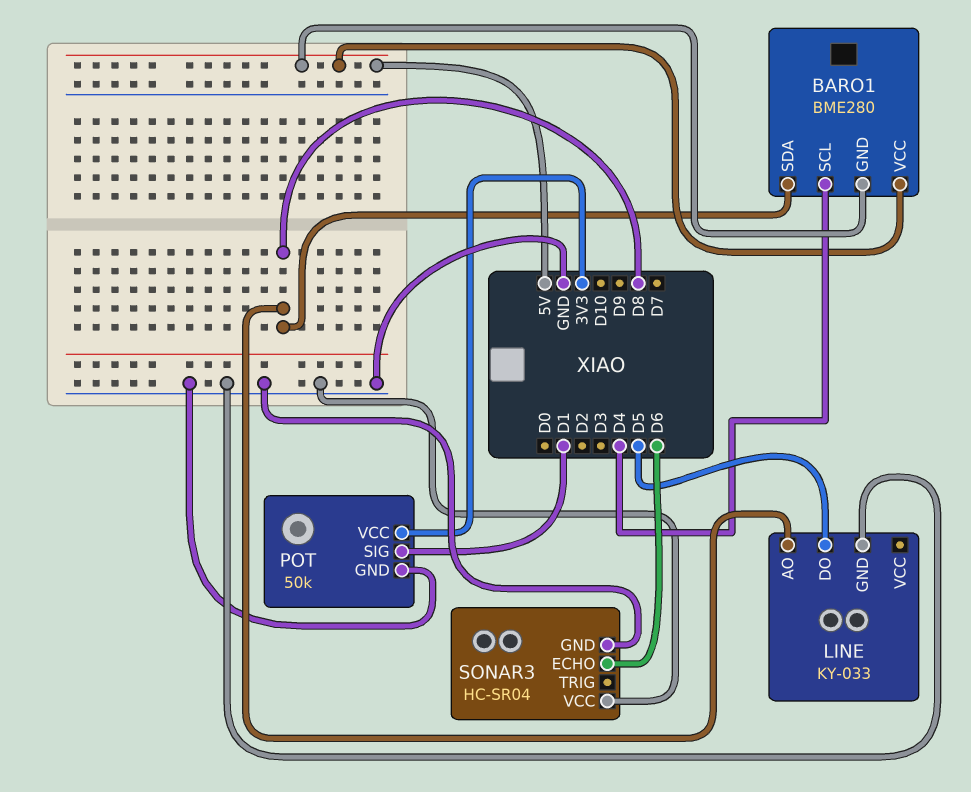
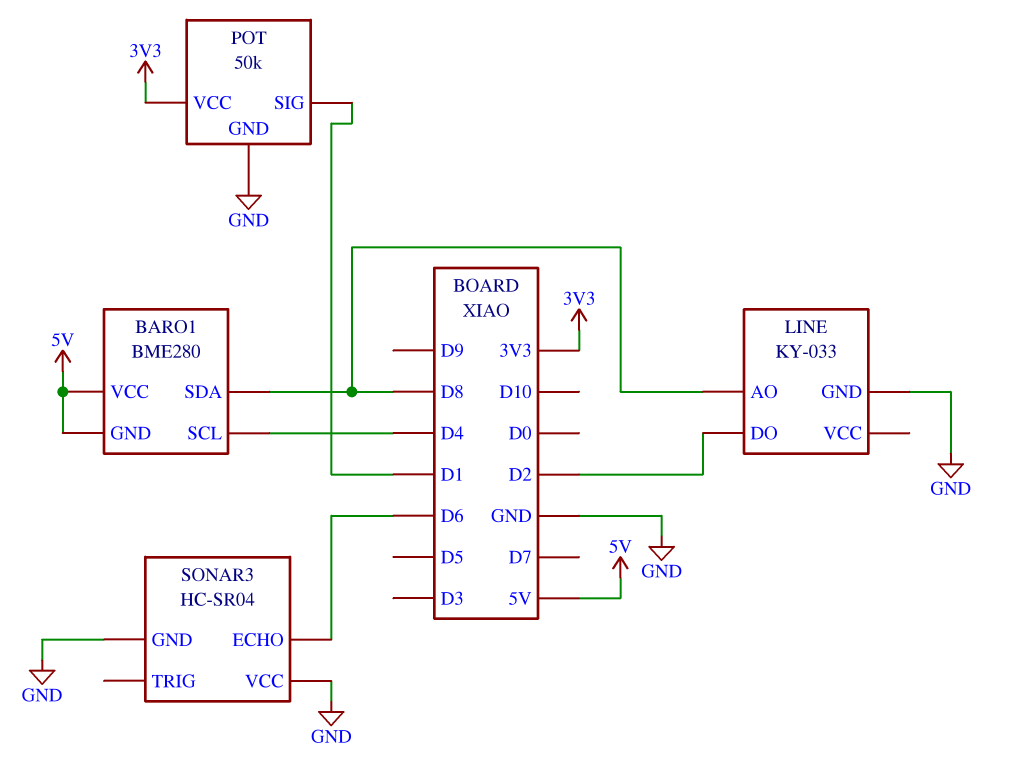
LINE pin DO: D5 -> D2

